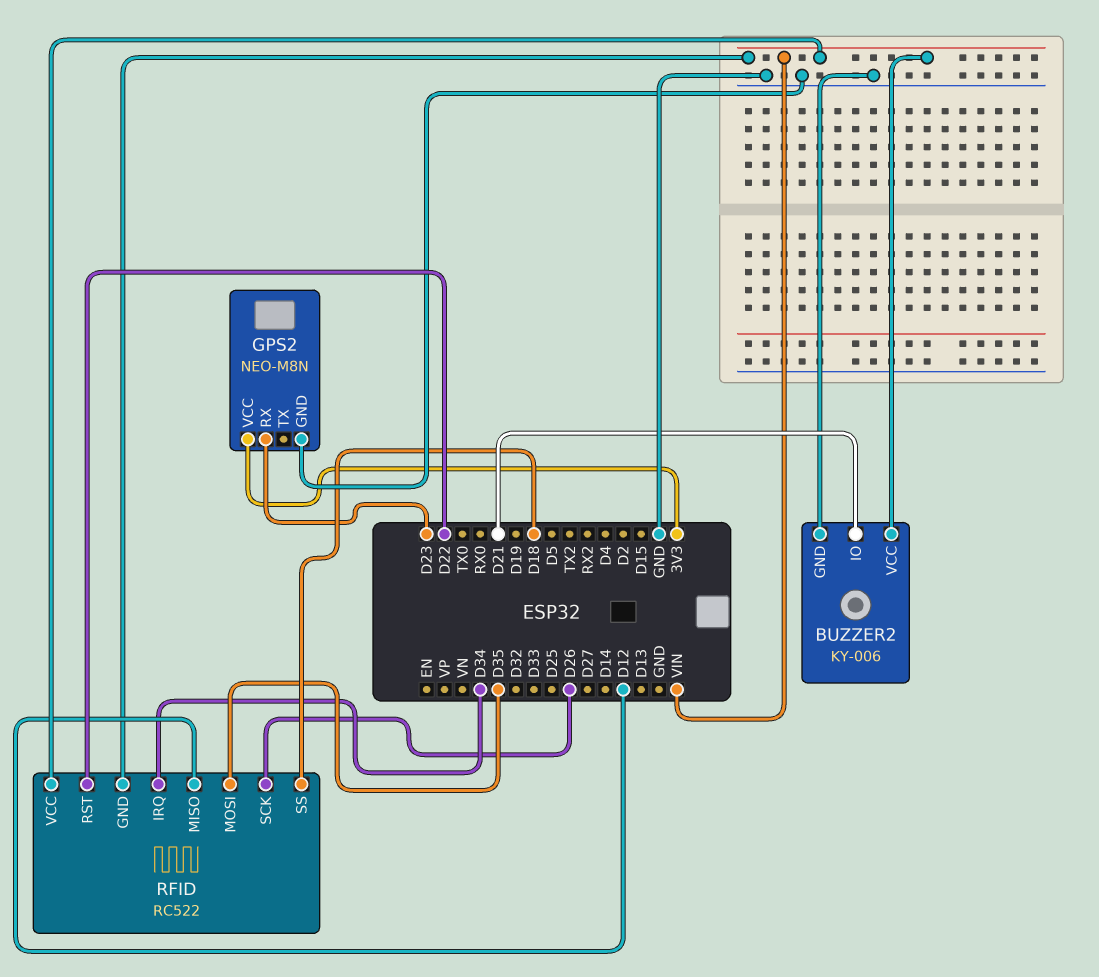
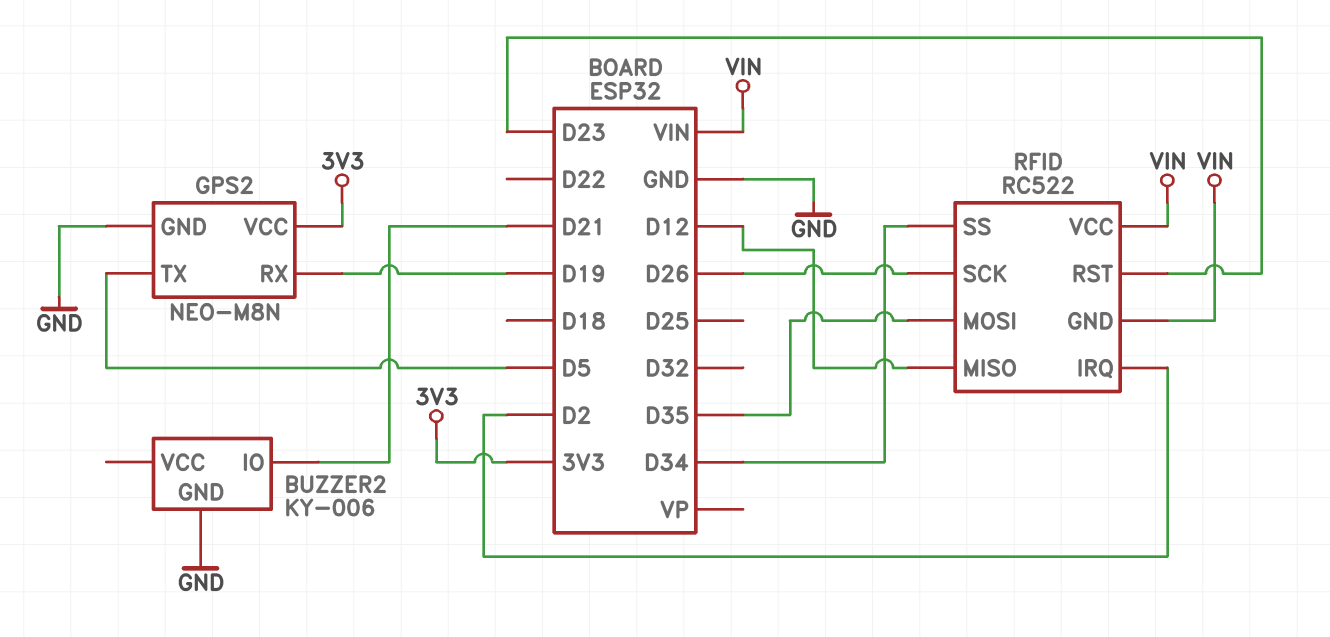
BUZZER2 pin VCC: VIN -> none
GPS2 pin RX: D23 -> D19
GPS2 pin TX: none -> D5
RFID pin IRQ: D34 -> D2
RFID pin RST: D22 -> D23
RFID pin SS: D18 -> D34

